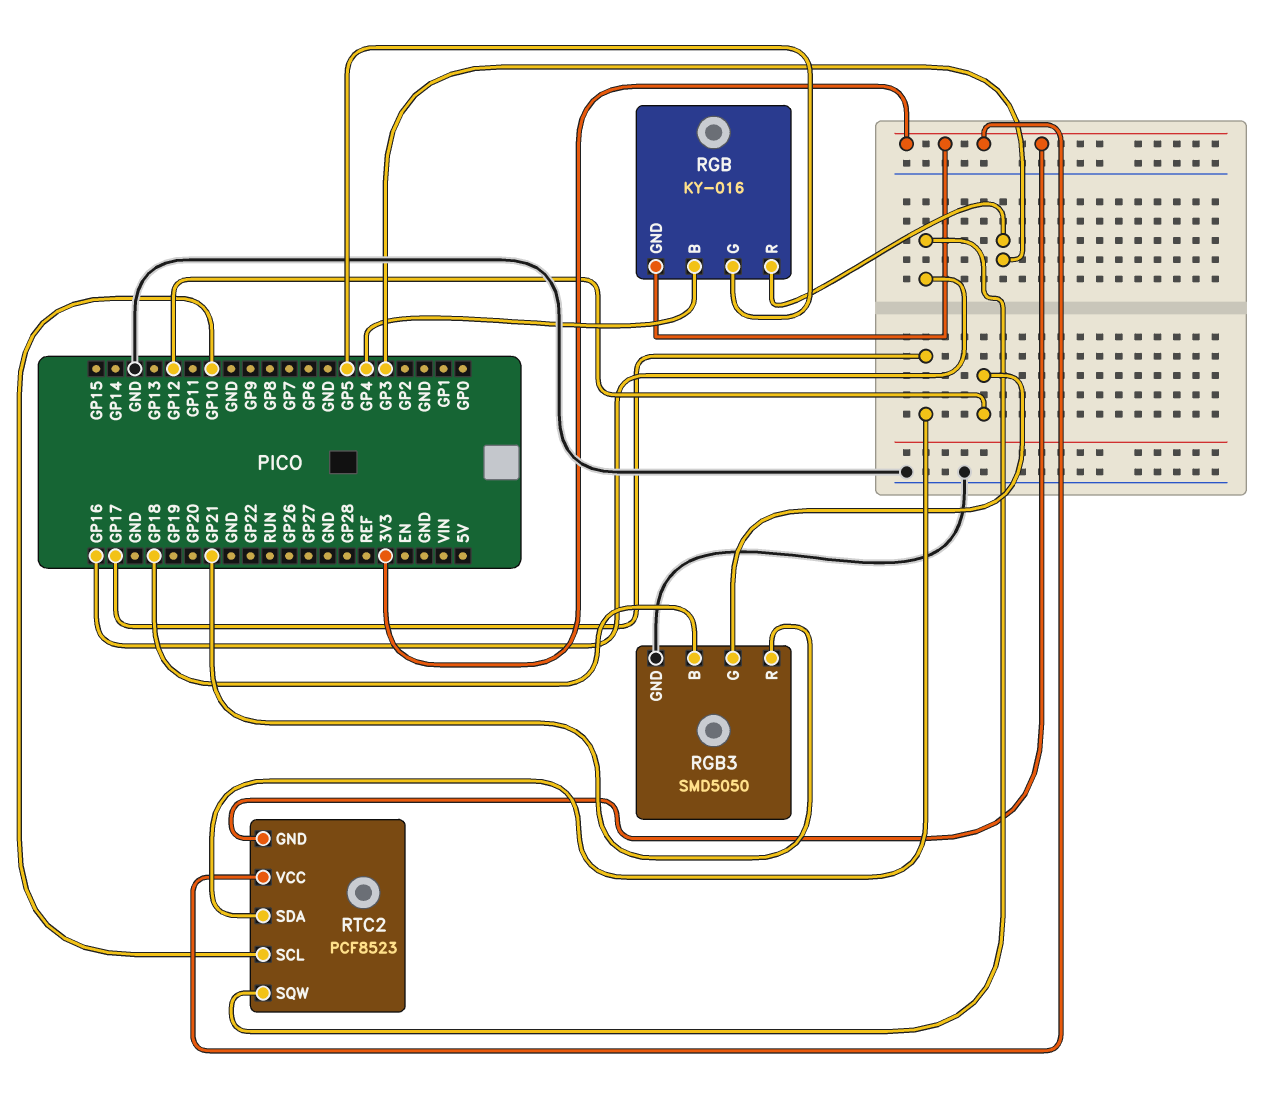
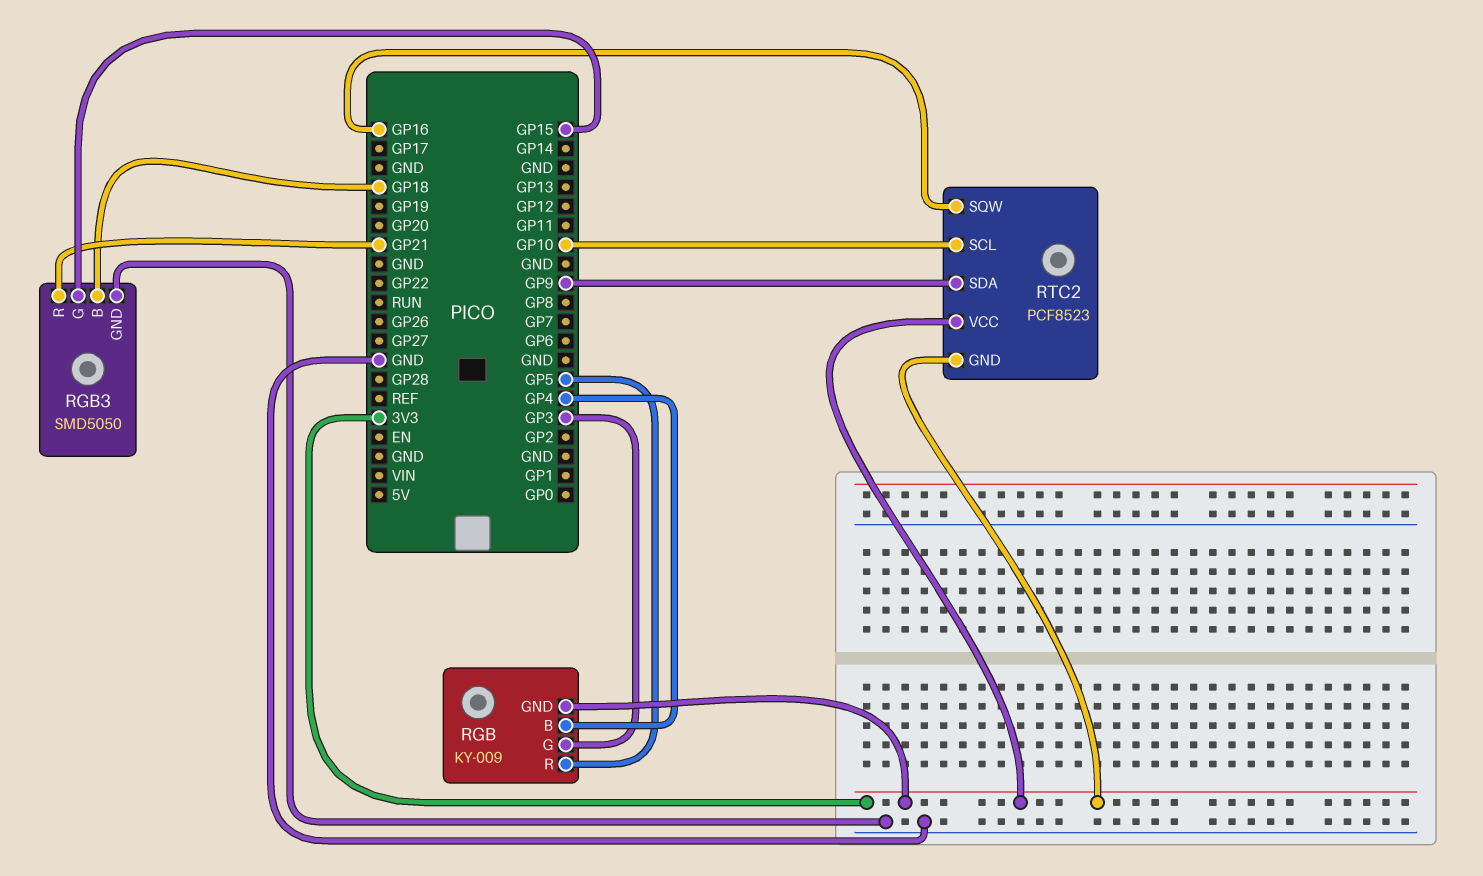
RGB: KY-016 -> KY-009
RGB pin G: GP5 -> GP3
RGB pin R: GP3 -> GP5
RGB3 pin G: GP12 -> GP15
RTC2 pin SDA: GP17 -> GP9

